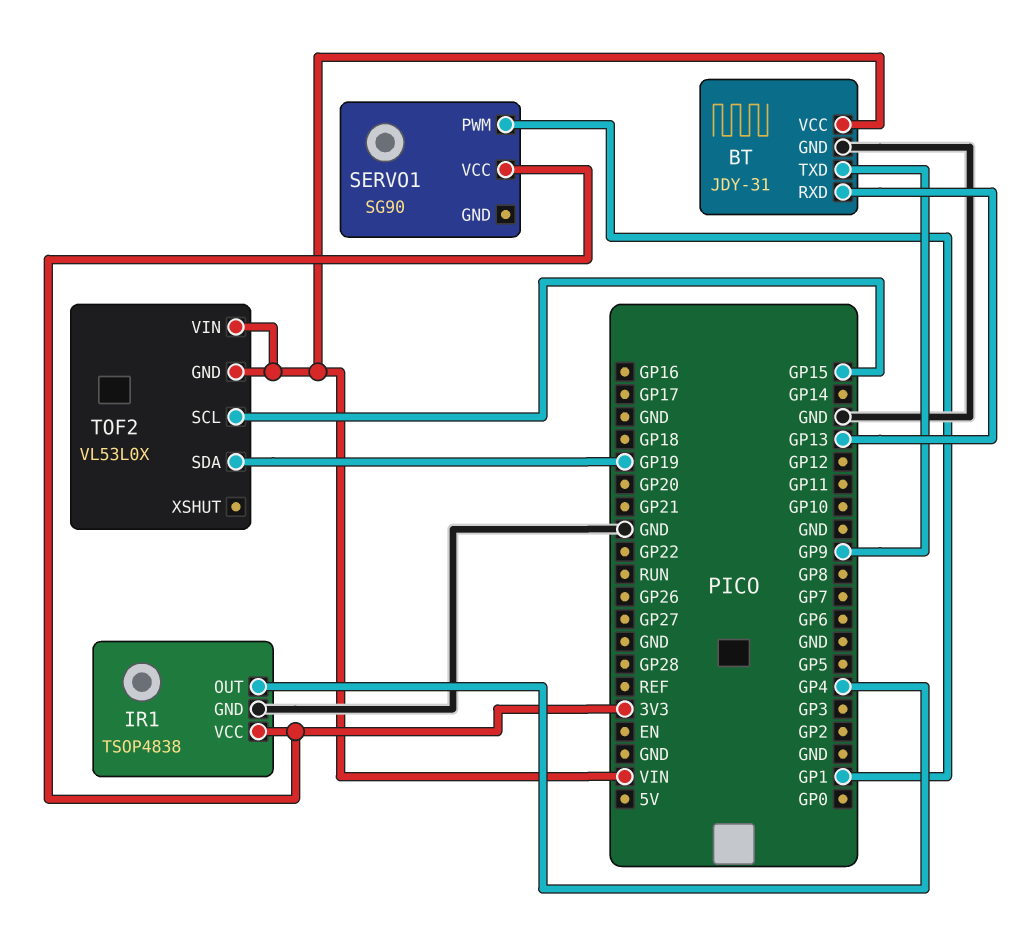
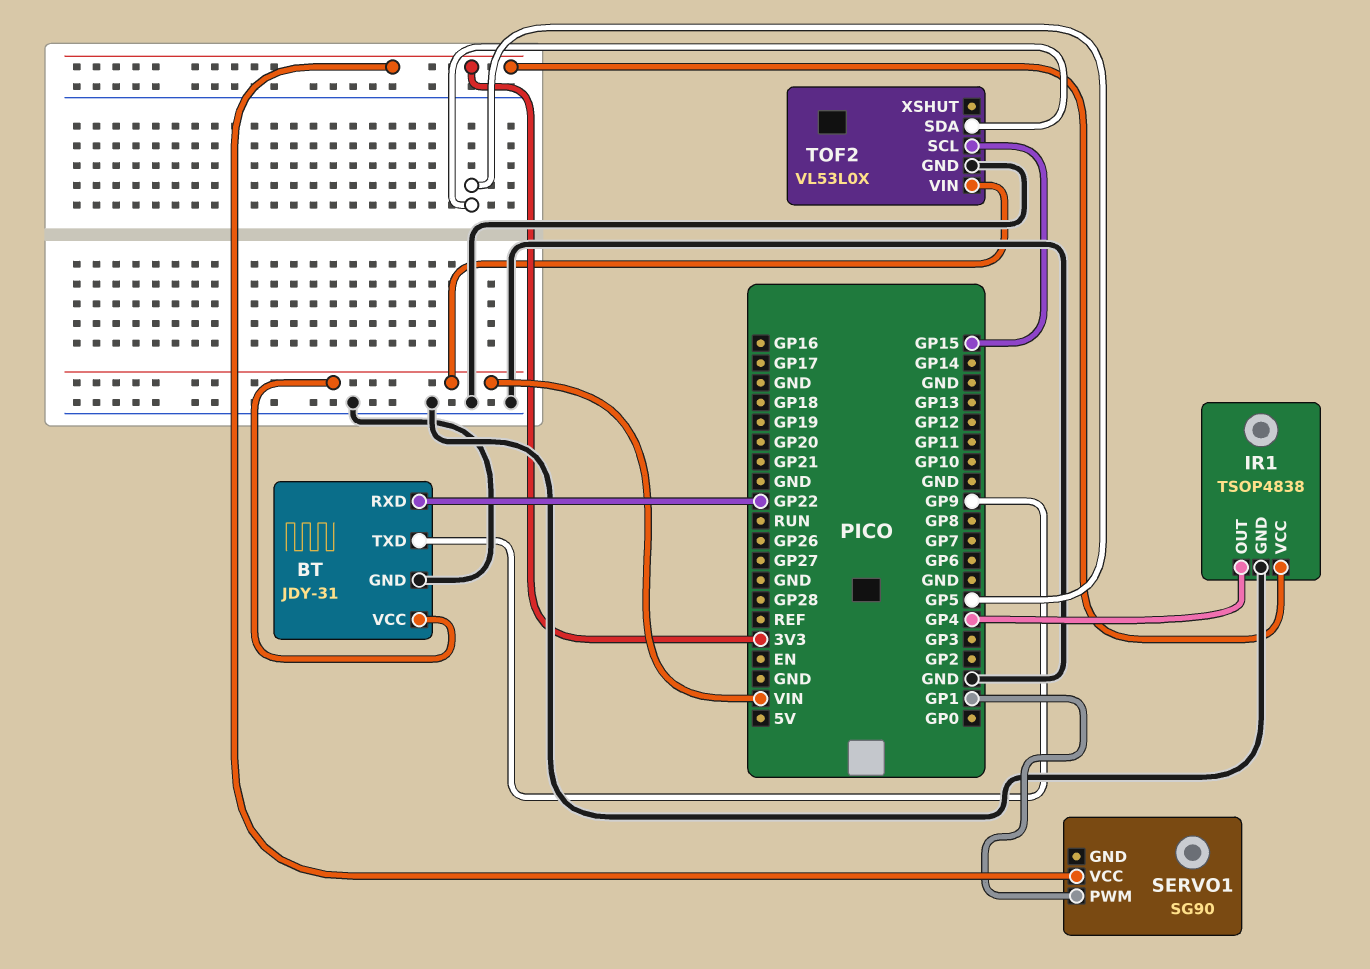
BT pin RXD: GP13 -> GP22
TOF2 pin GND: VIN -> GND
TOF2 pin SDA: GP19 -> GP5

